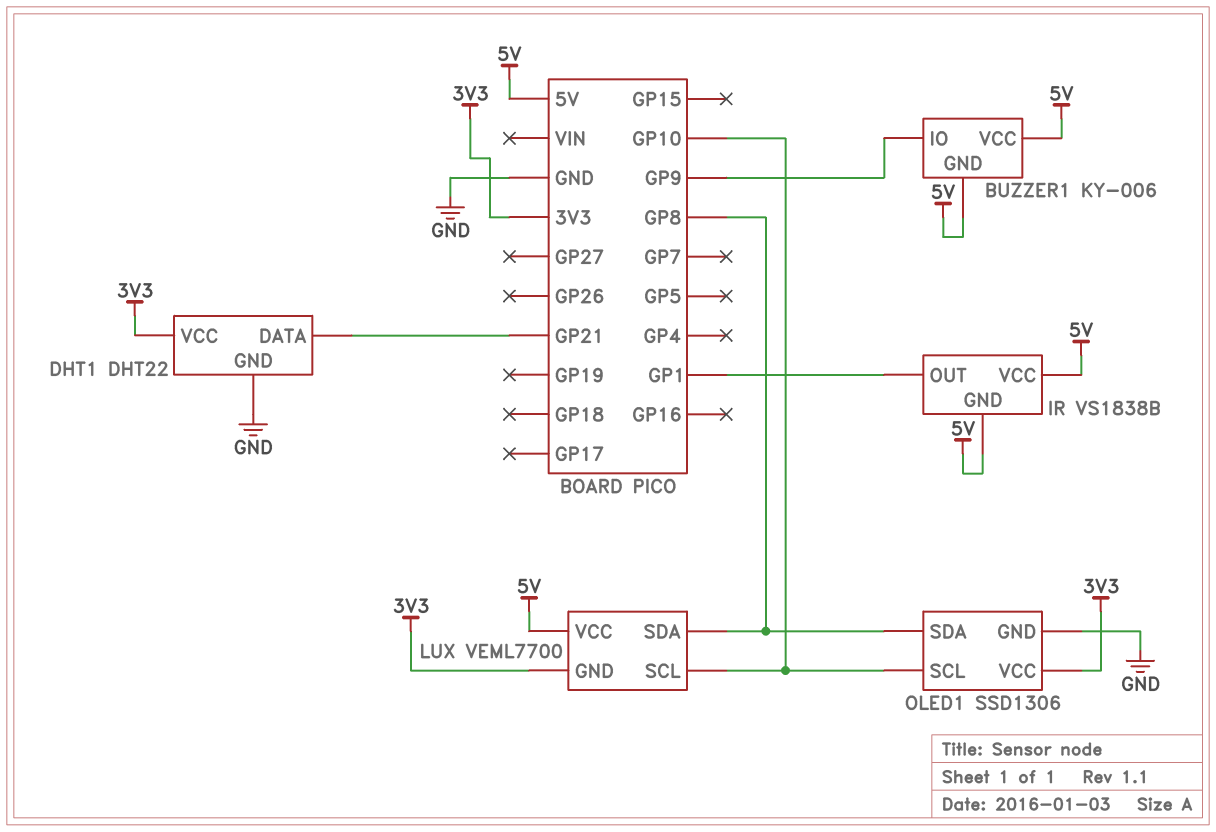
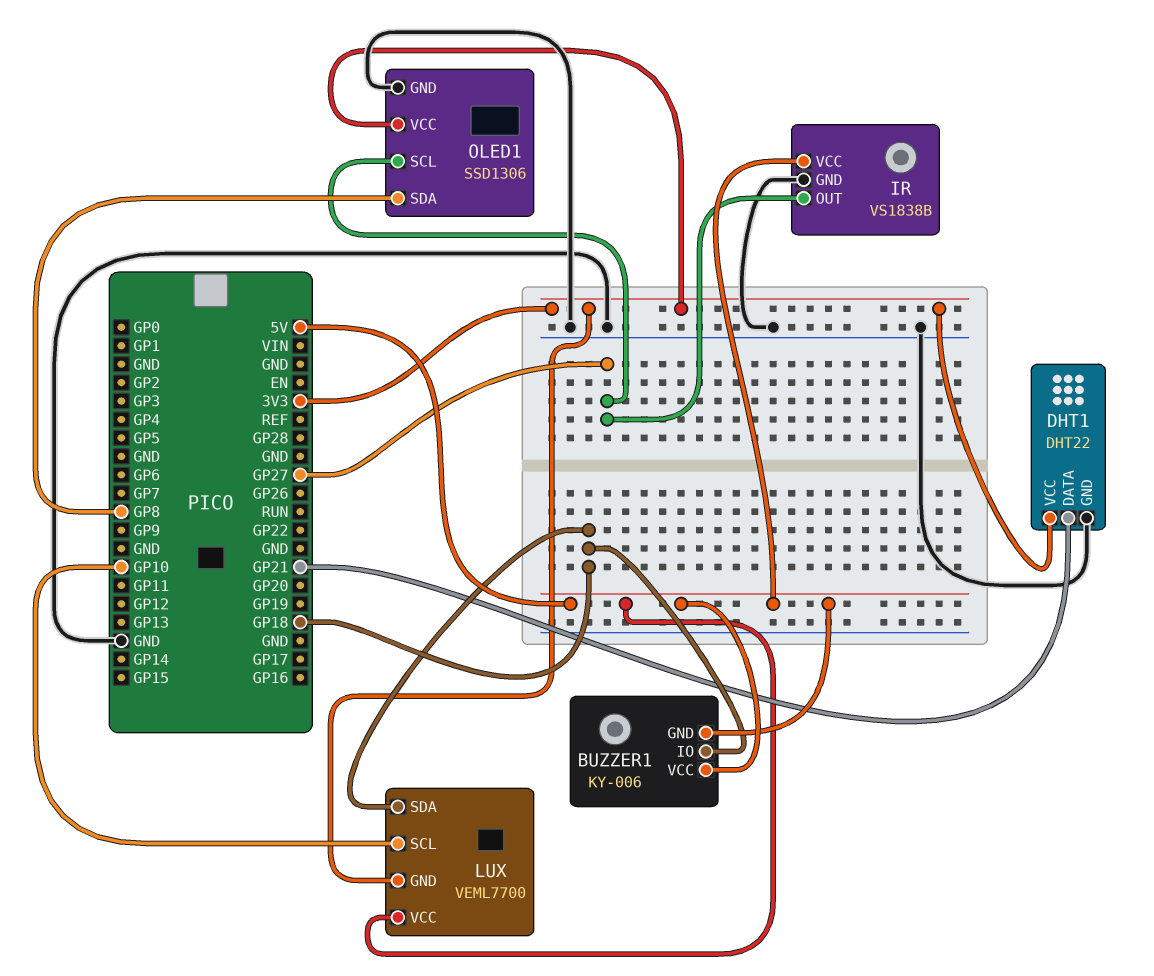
BUZZER1 pin IO: GP9 -> GP18
IR pin GND: 5V -> GND
IR pin OUT: GP1 -> GP27
LUX pin SDA: GP8 -> GP18
OLED1 pin SCL: GP10 -> GP27

